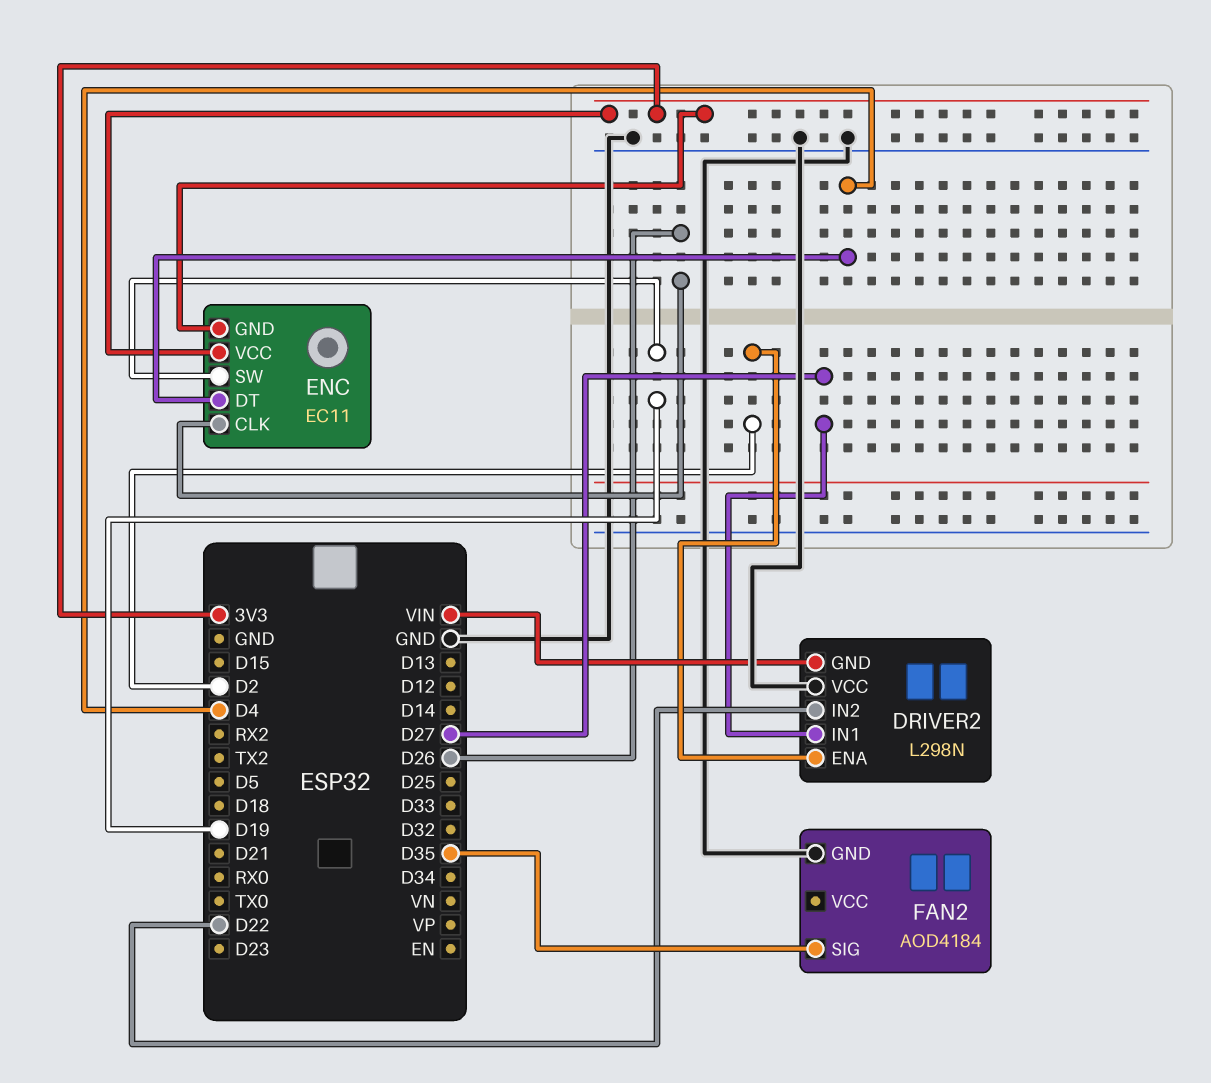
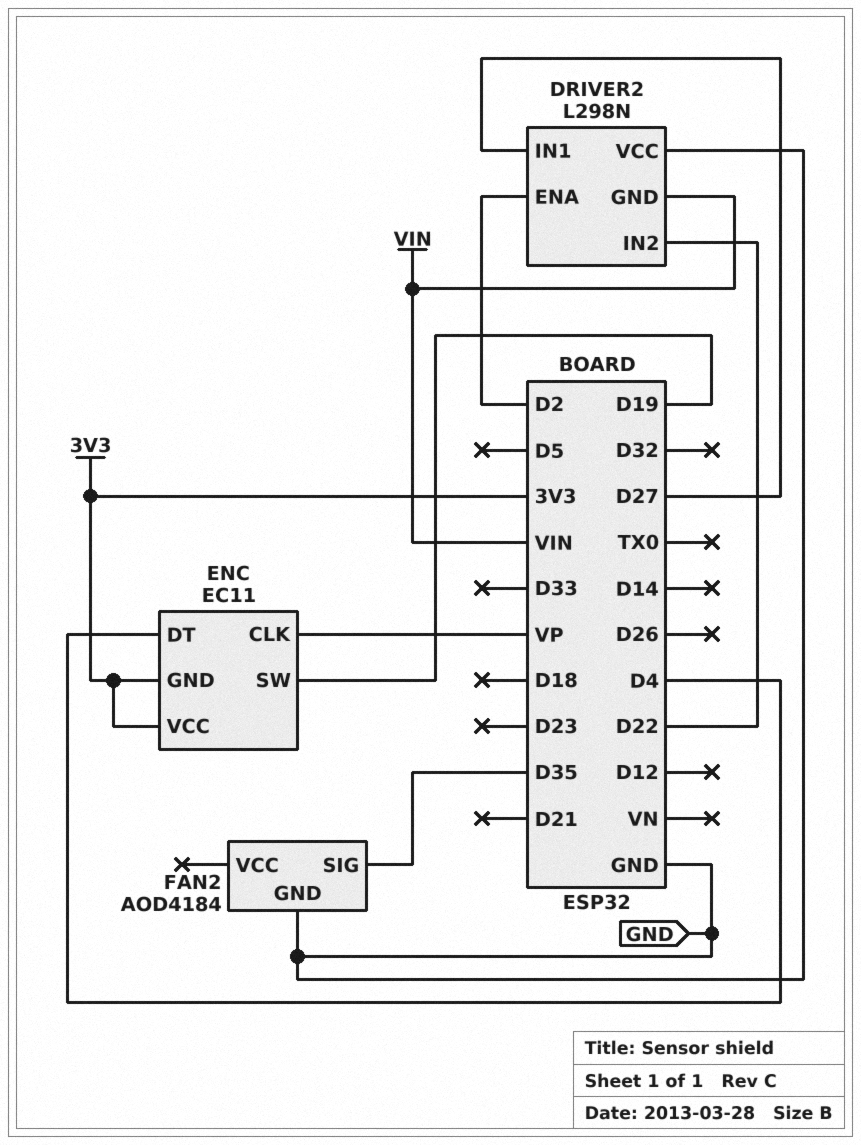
ENC pin CLK: D26 -> VP

